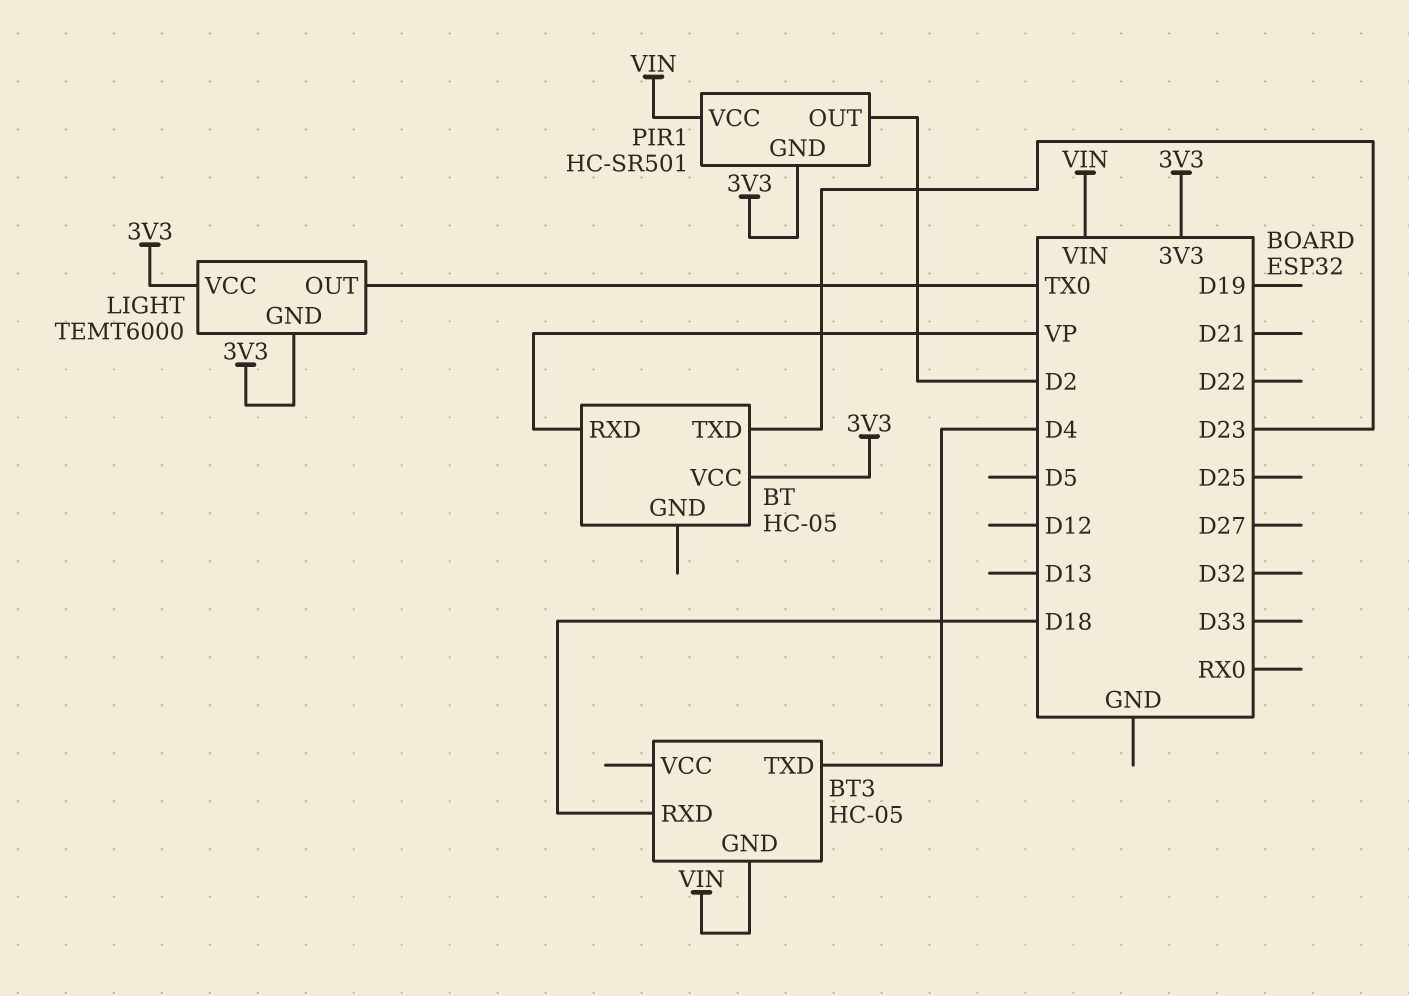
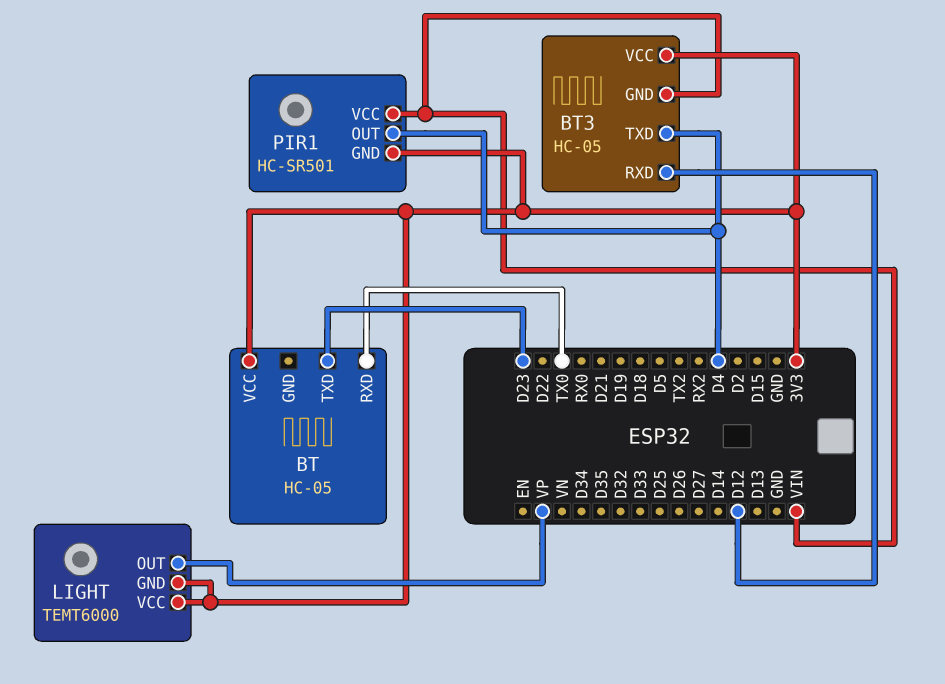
BT pin RXD: VP -> TX0
BT3 pin RXD: D18 -> D12
BT3 pin VCC: none -> 3V3
LIGHT pin OUT: TX0 -> VP
PIR1 pin OUT: D2 -> D4

